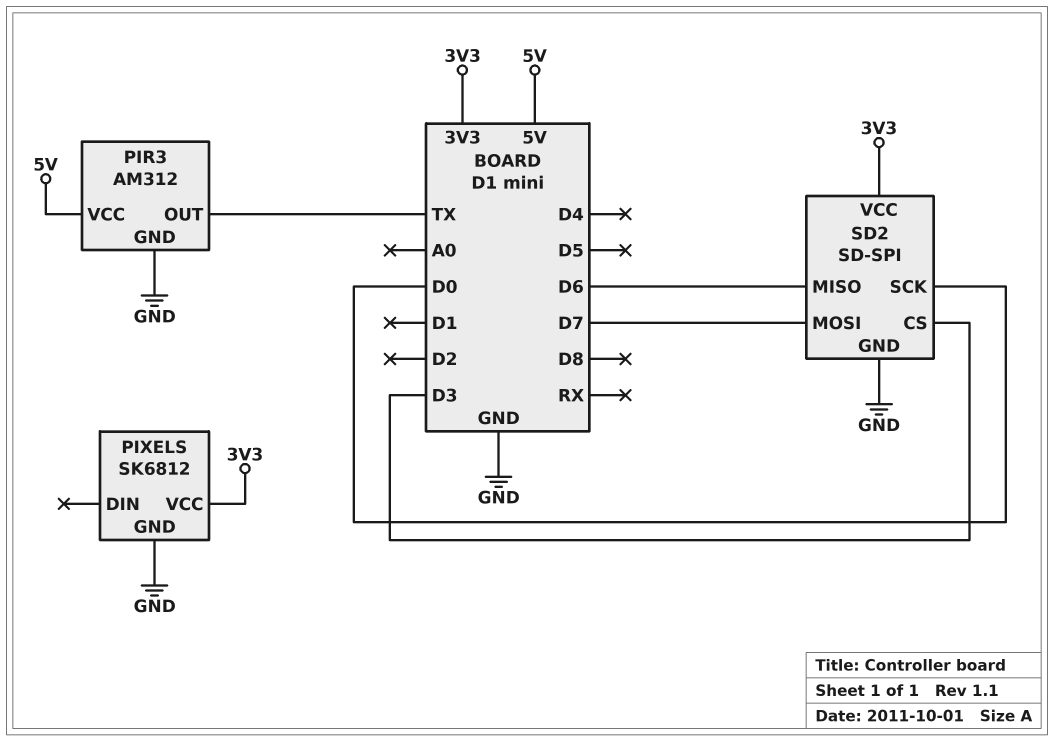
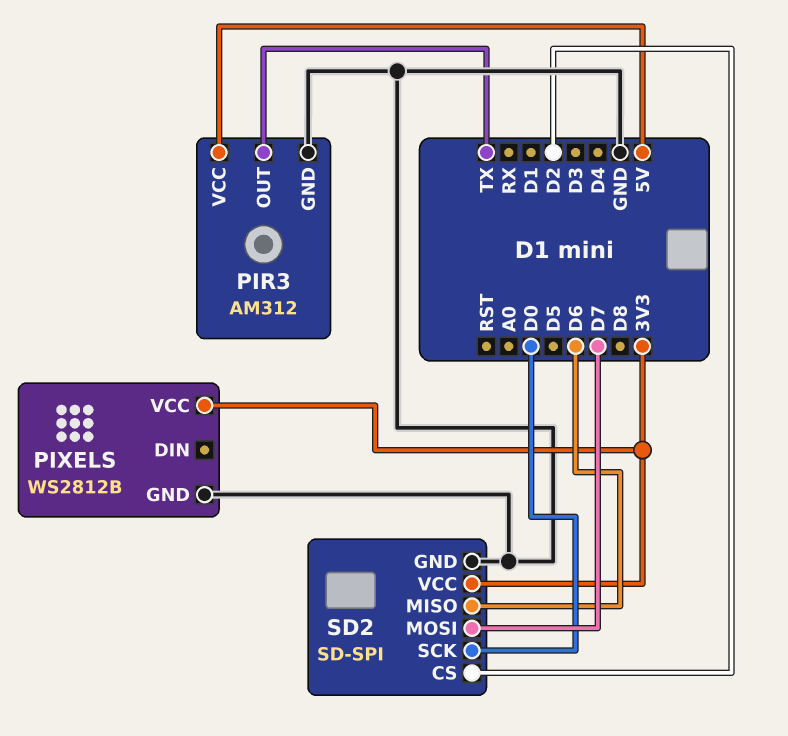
PIXELS: SK6812 -> WS2812B
SD2 pin CS: D3 -> D2

